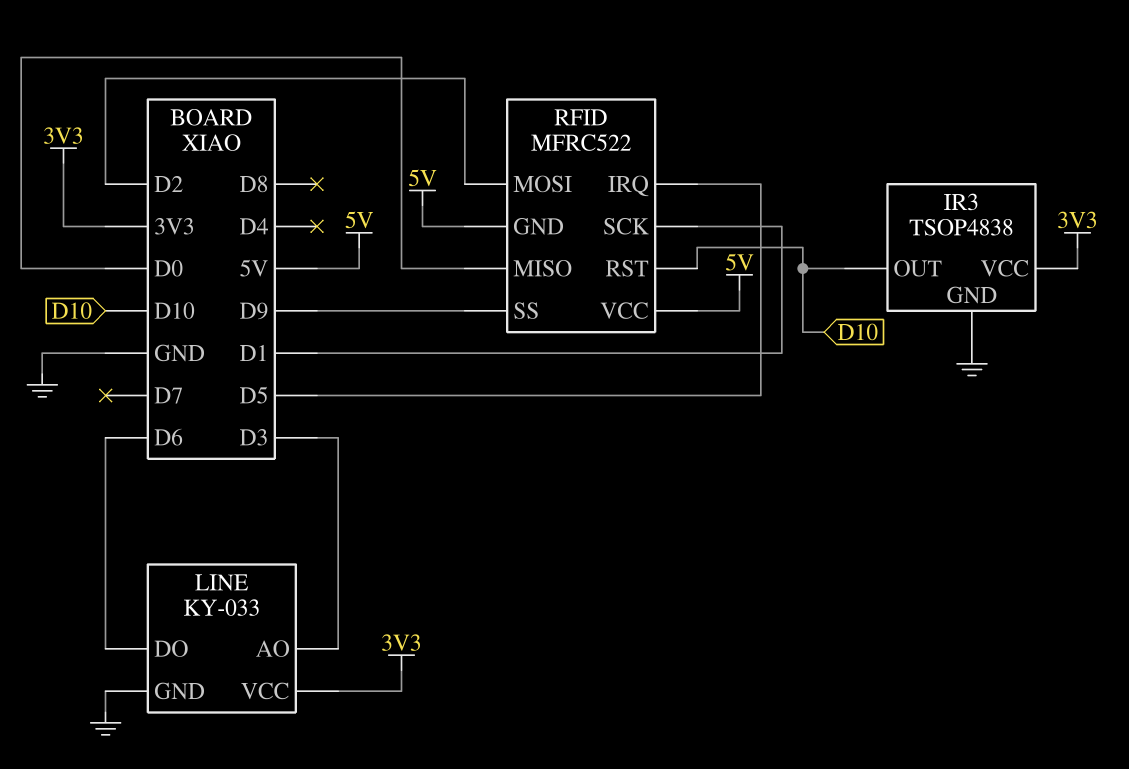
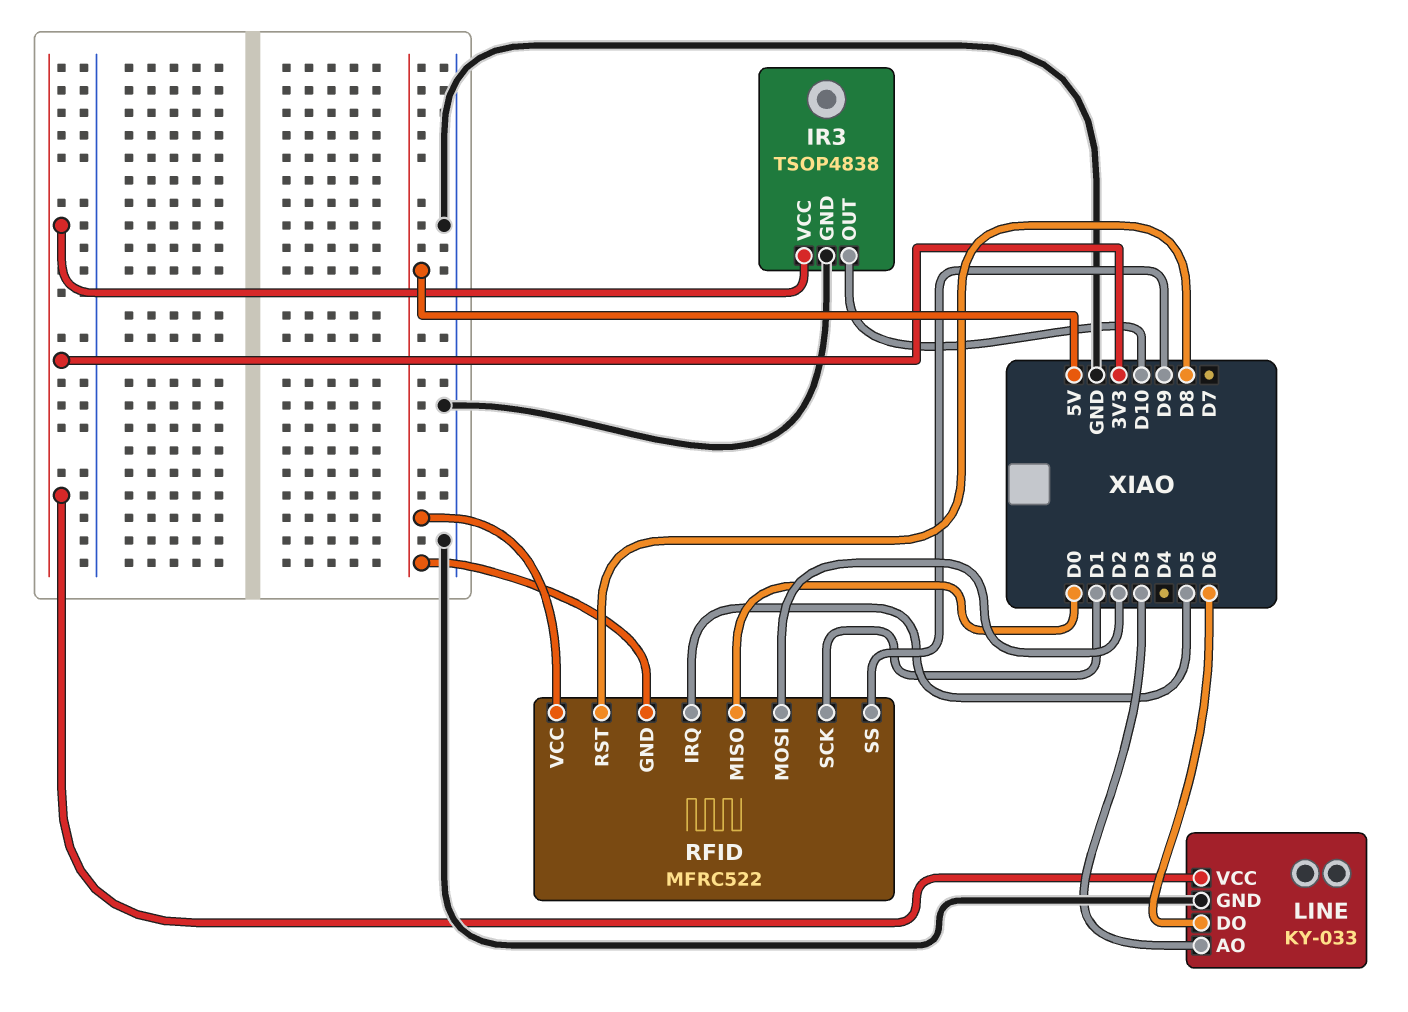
RFID pin RST: D10 -> D8

